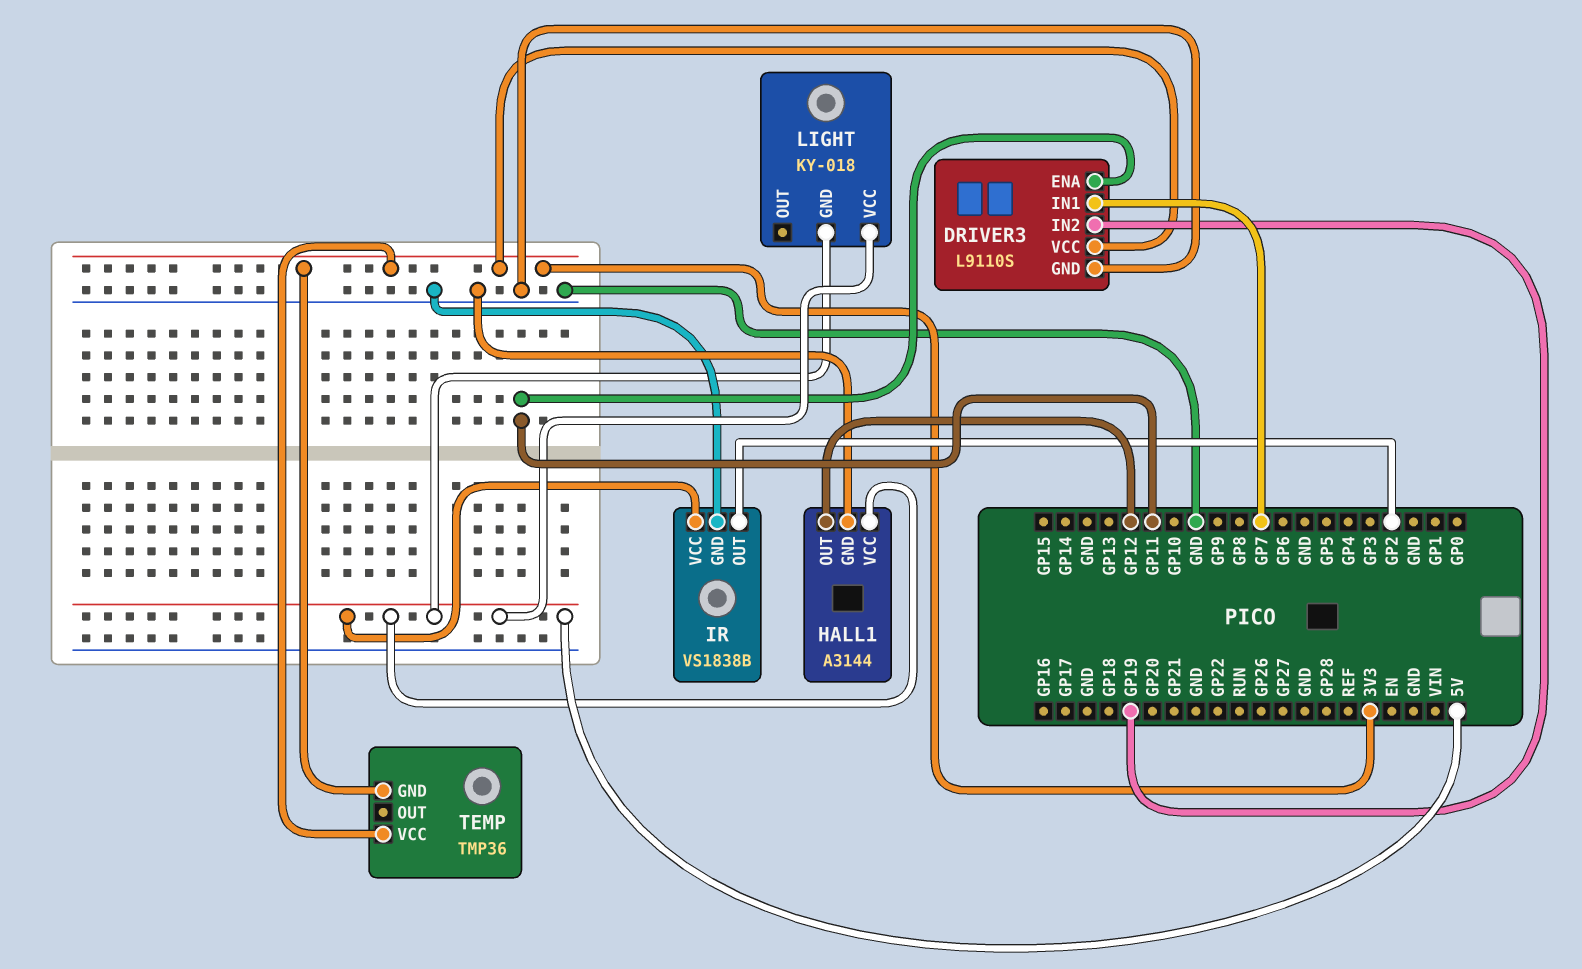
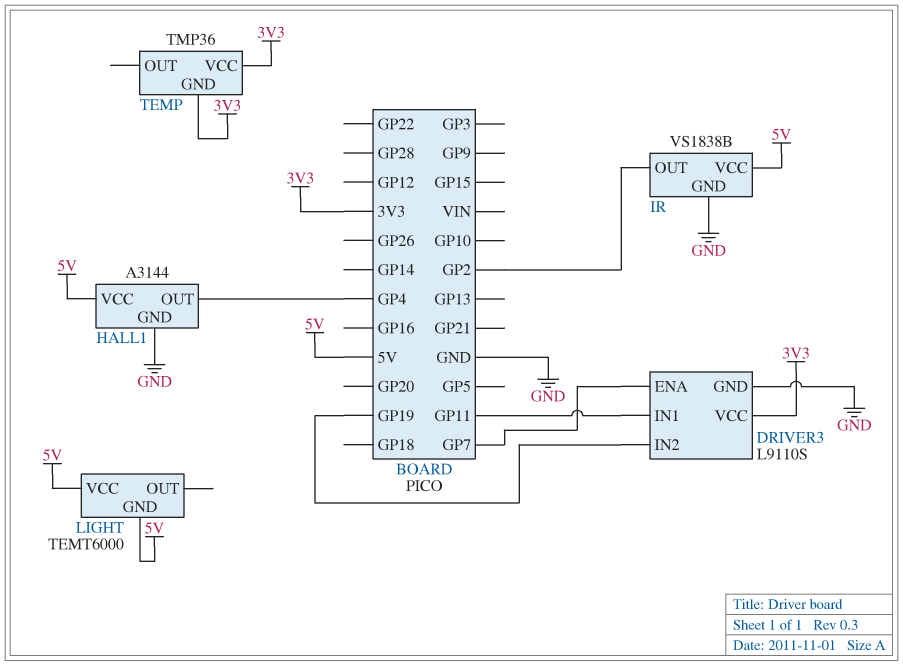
DRIVER3 pin ENA: GP11 -> GP7
DRIVER3 pin IN1: GP7 -> GP11
HALL1 pin OUT: GP12 -> GP4
LIGHT: KY-018 -> TEMT6000

